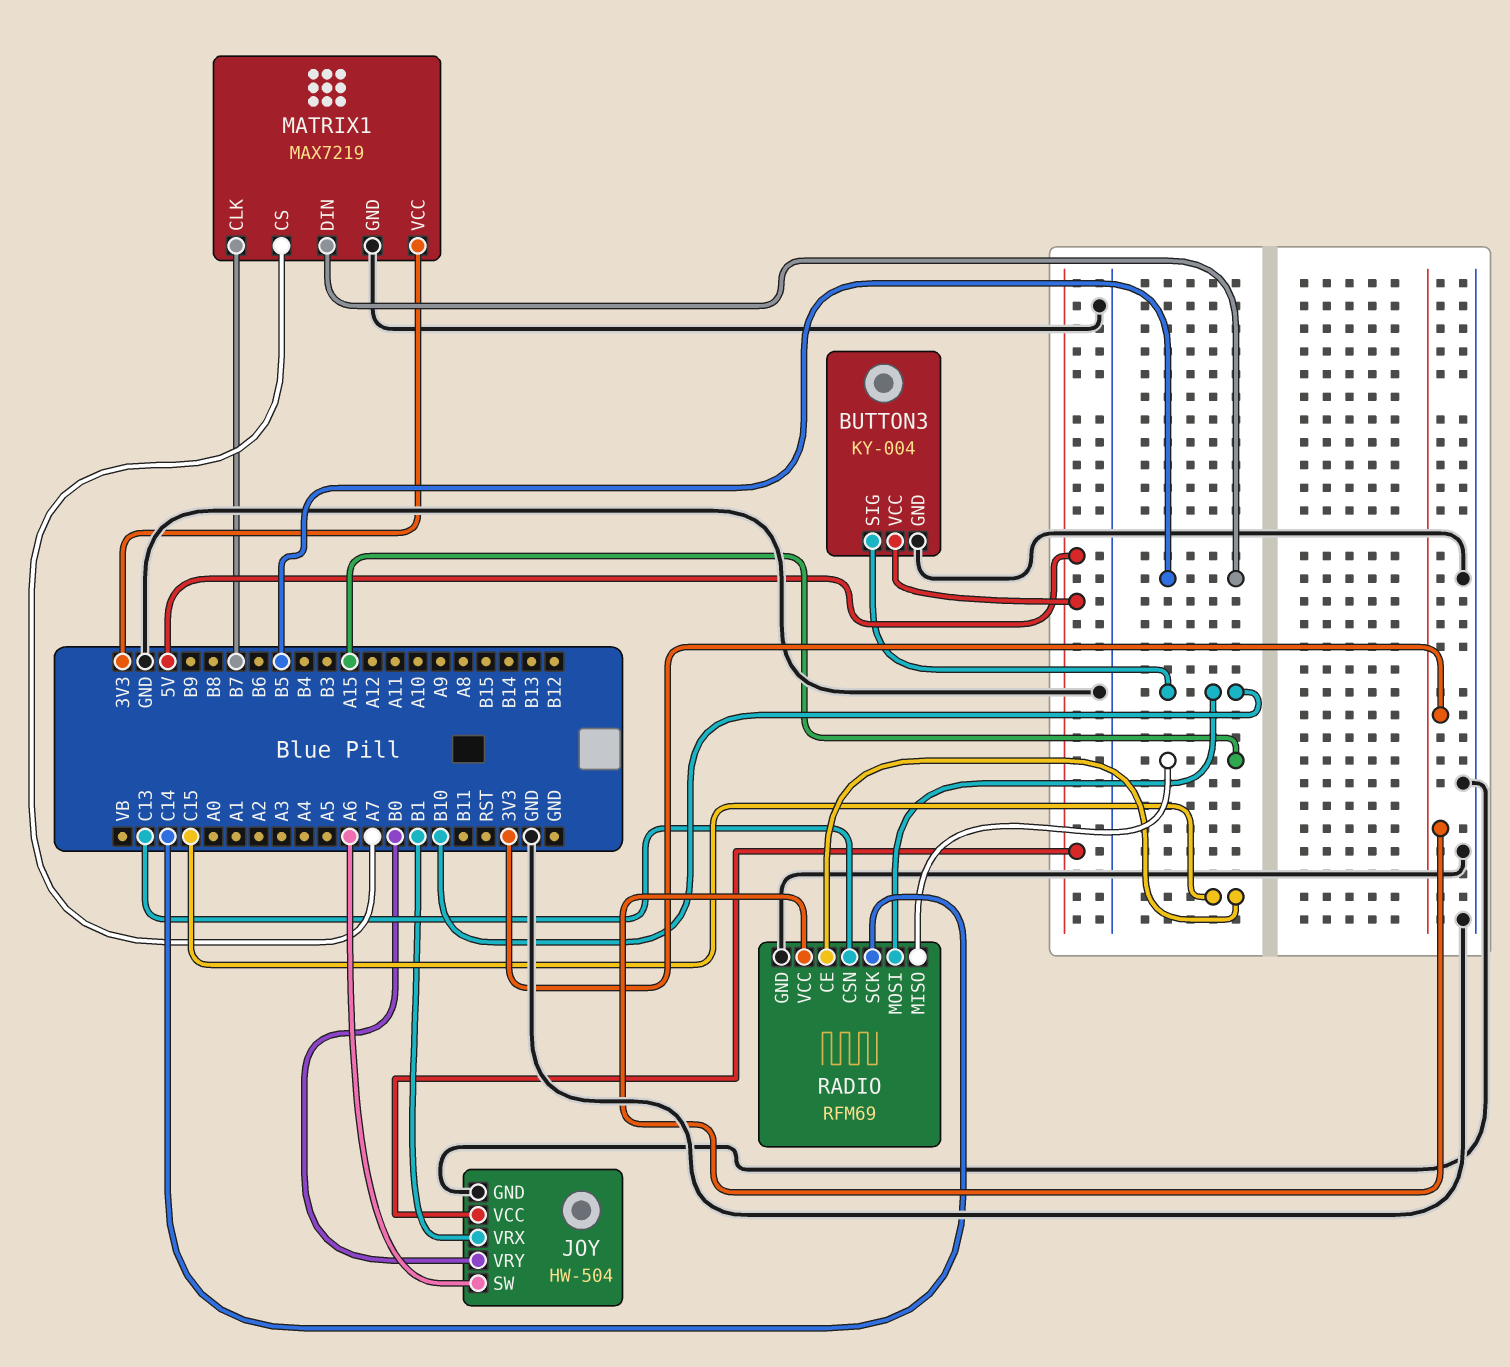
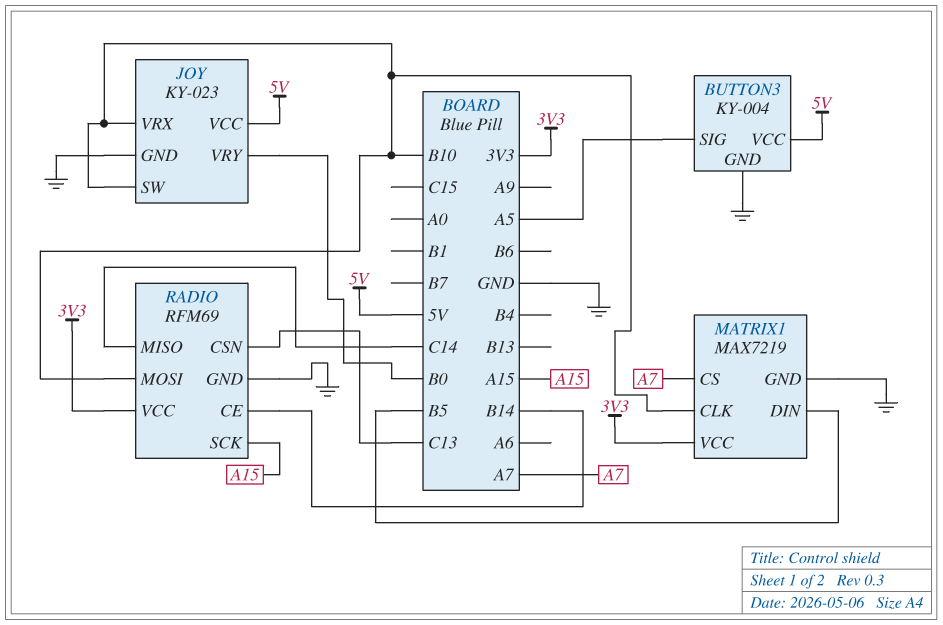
BUTTON3 pin SIG: B10 -> A5
JOY: HW-504 -> KY-023
JOY pin SW: A6 -> B10
JOY pin VRX: B1 -> B10
MATRIX1 pin CLK: B7 -> B10
RADIO pin CE: C15 -> B14
RADIO pin MISO: A15 -> C14
RADIO pin SCK: C14 -> A15

